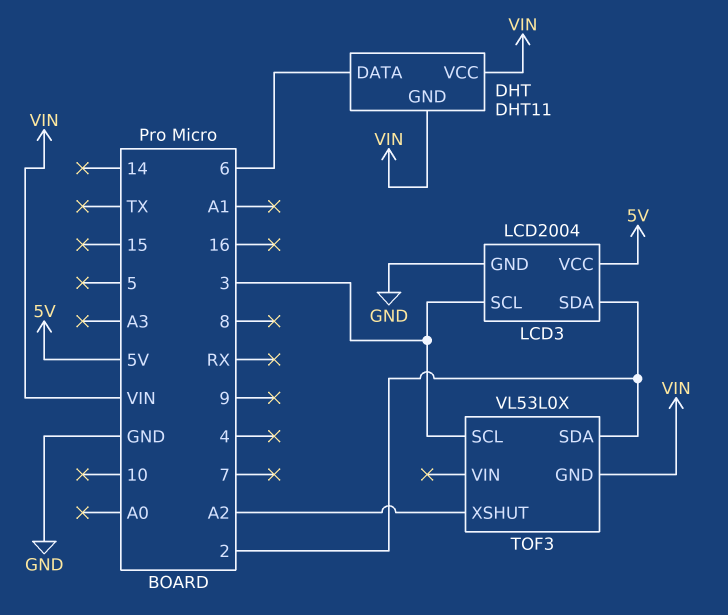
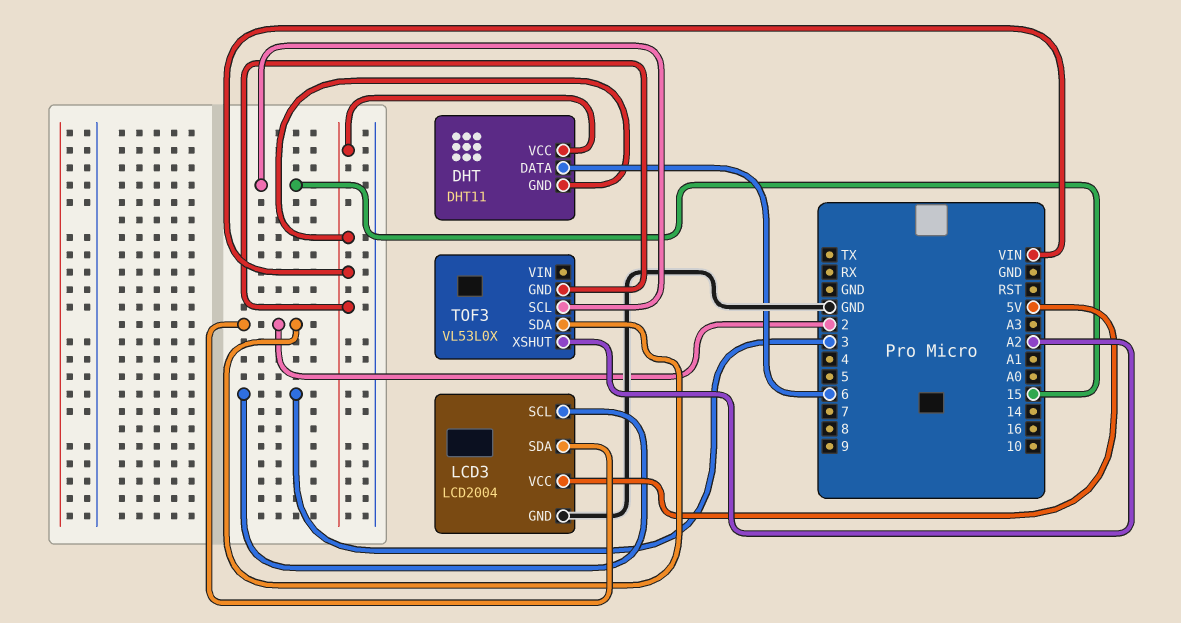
TOF3 pin SCL: 3 -> 15

